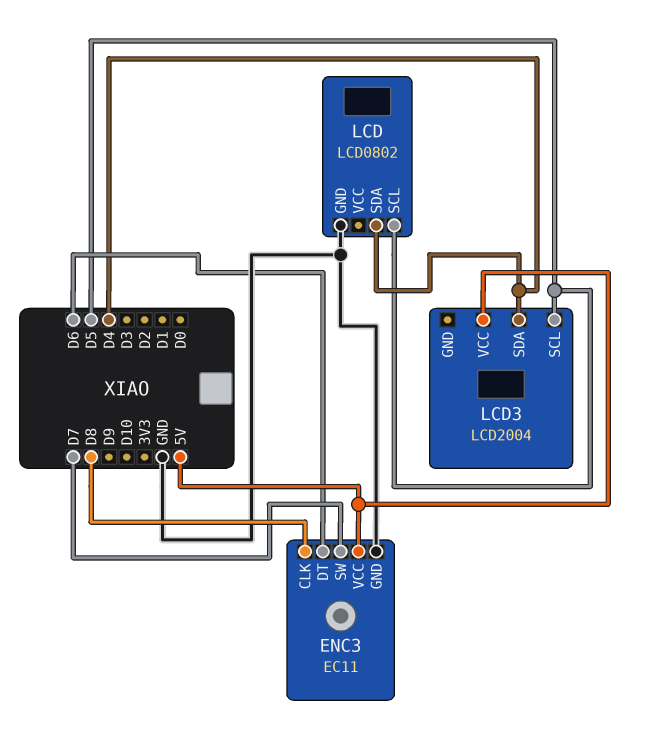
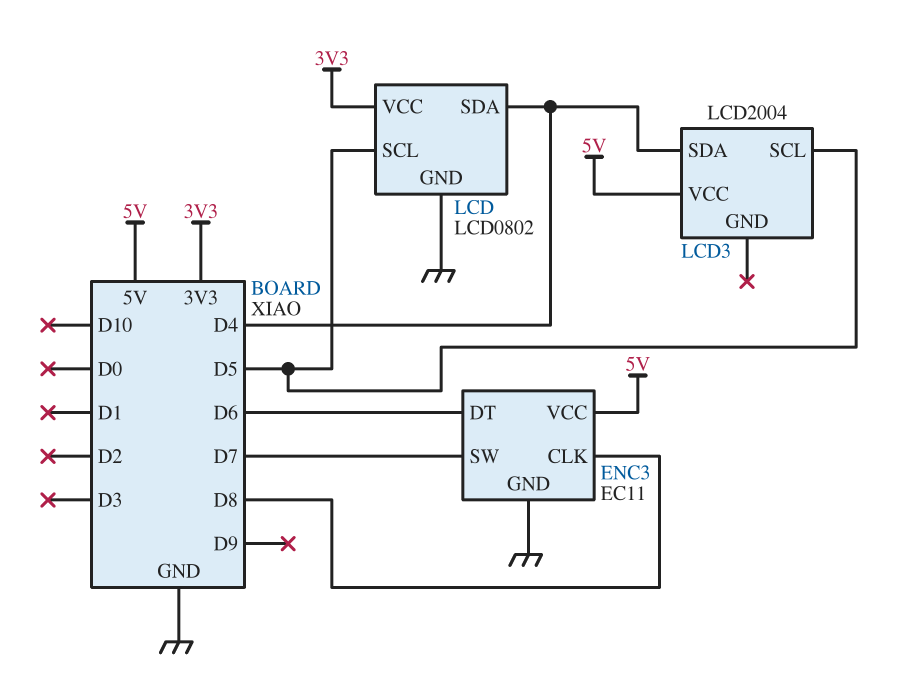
LCD pin VCC: none -> 3V3

